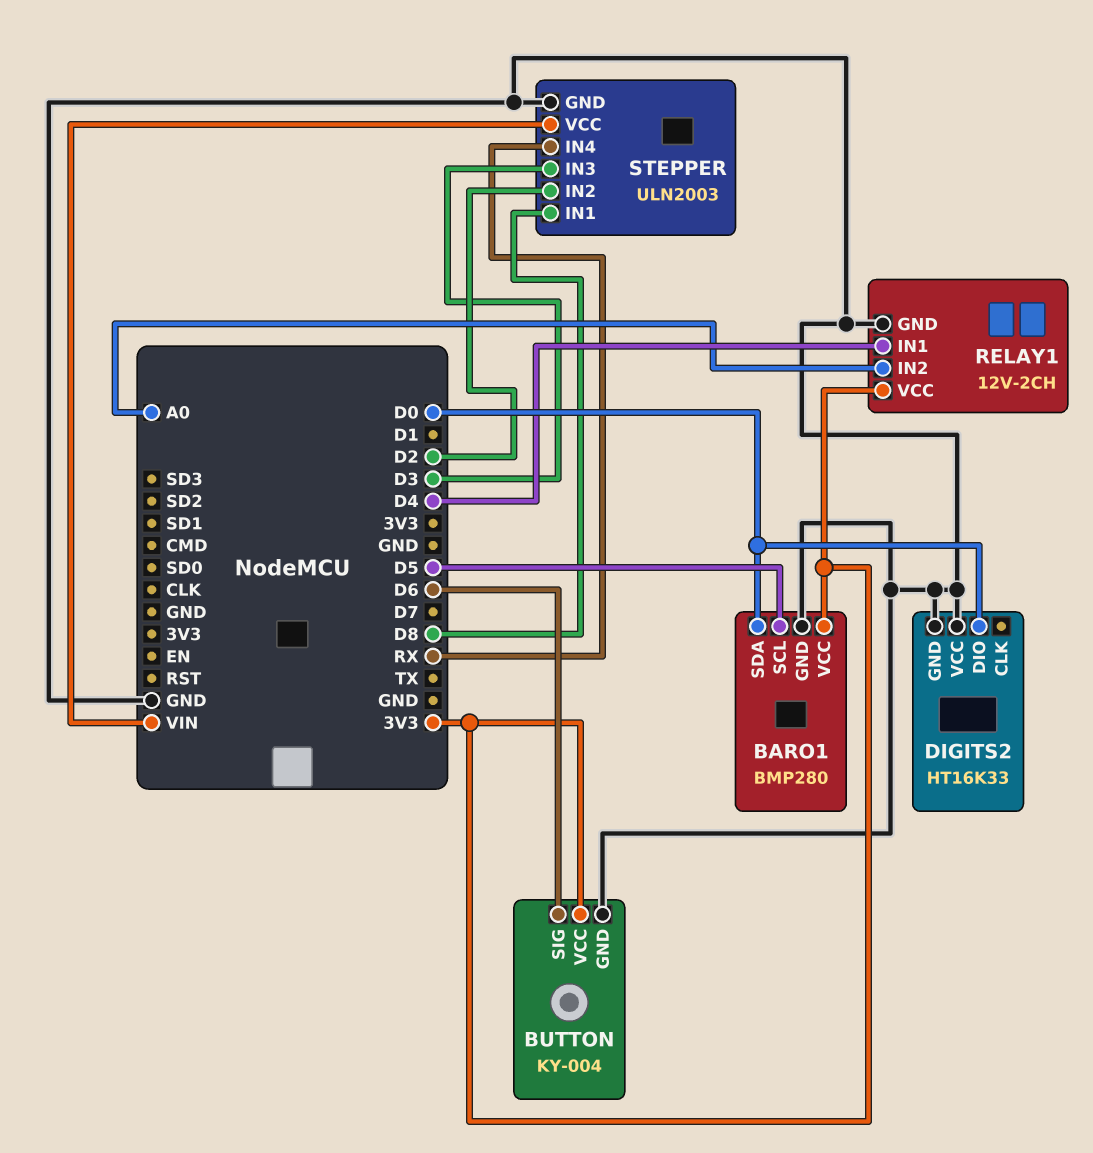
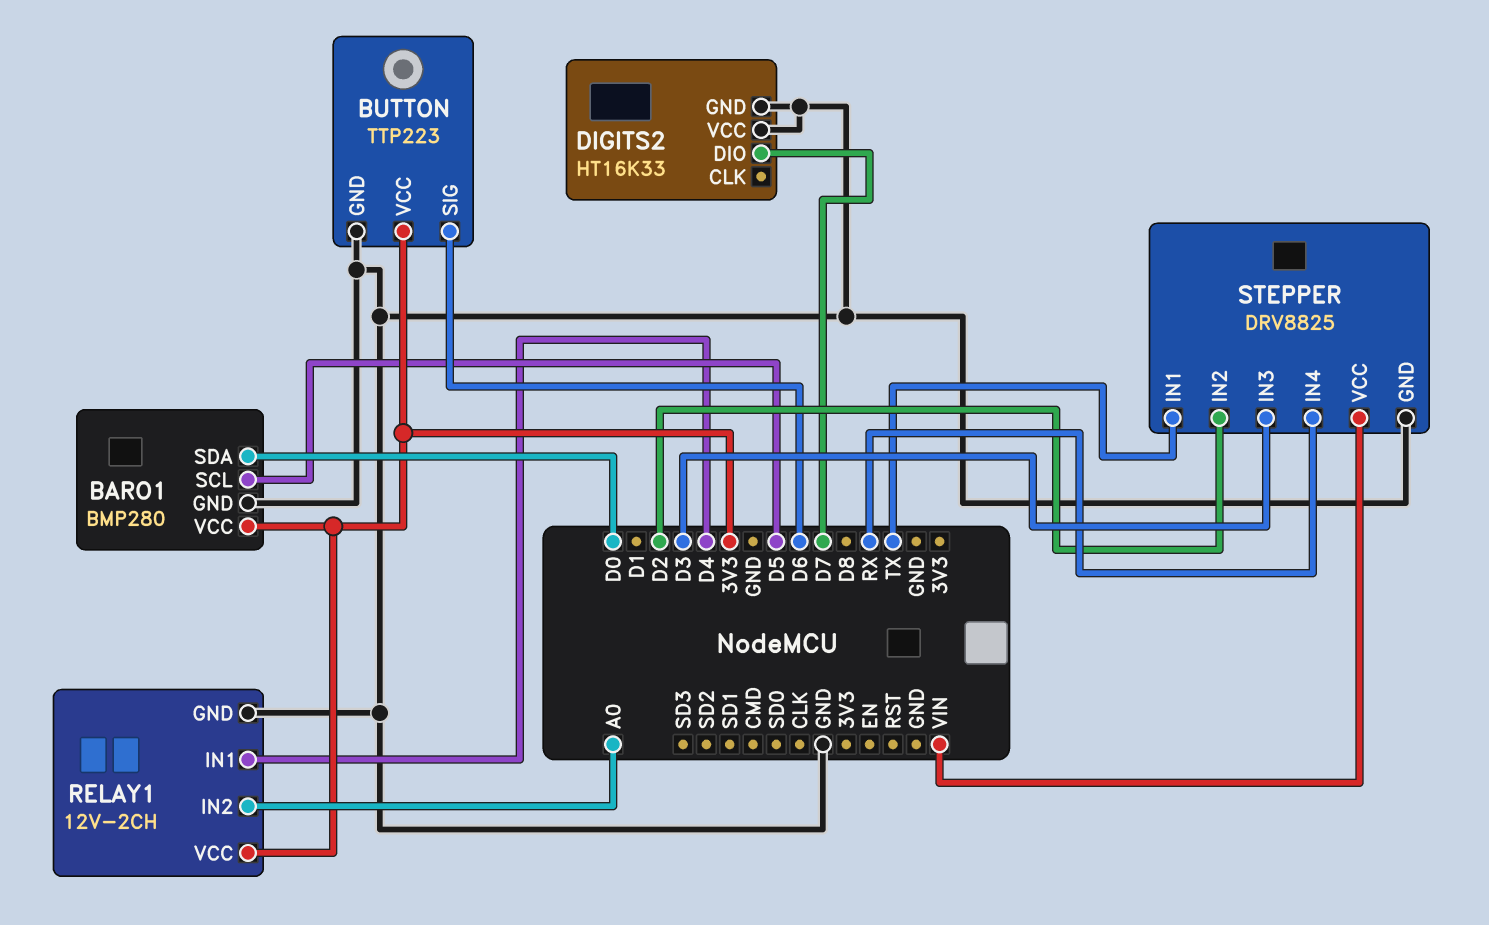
BUTTON: KY-004 -> TTP223
DIGITS2 pin DIO: D0 -> D7
STEPPER: ULN2003 -> DRV8825
STEPPER pin IN1: D8 -> TX

